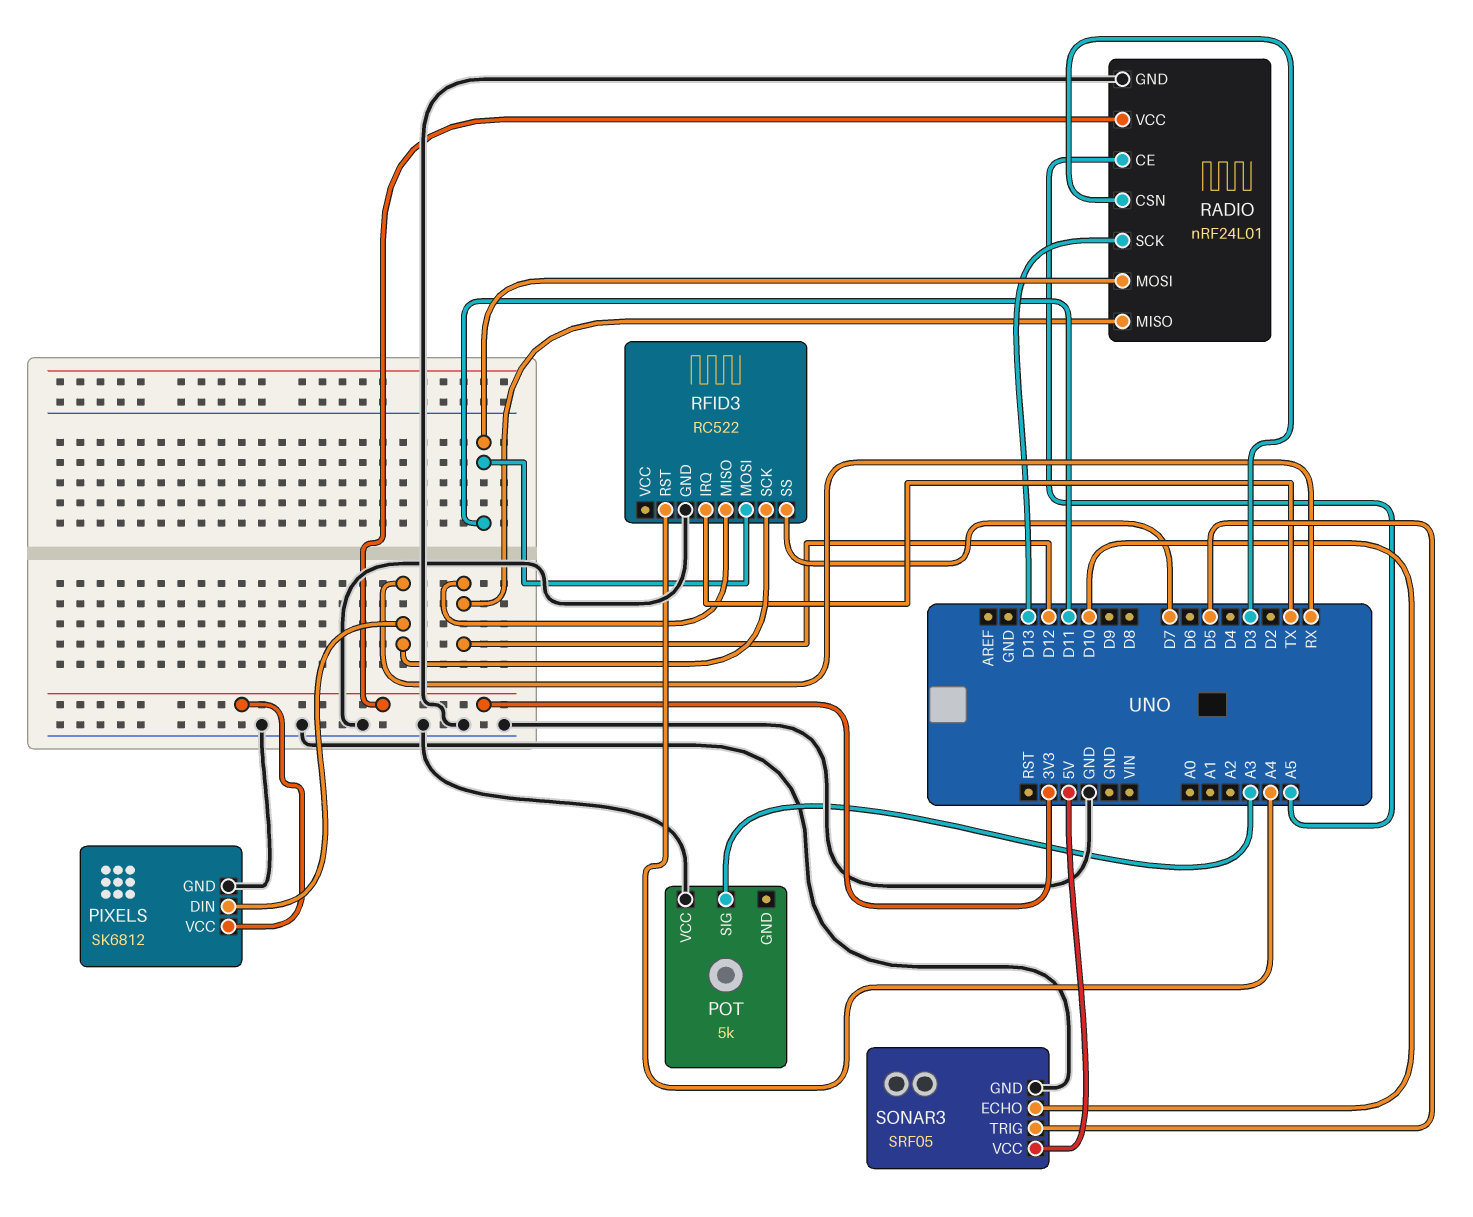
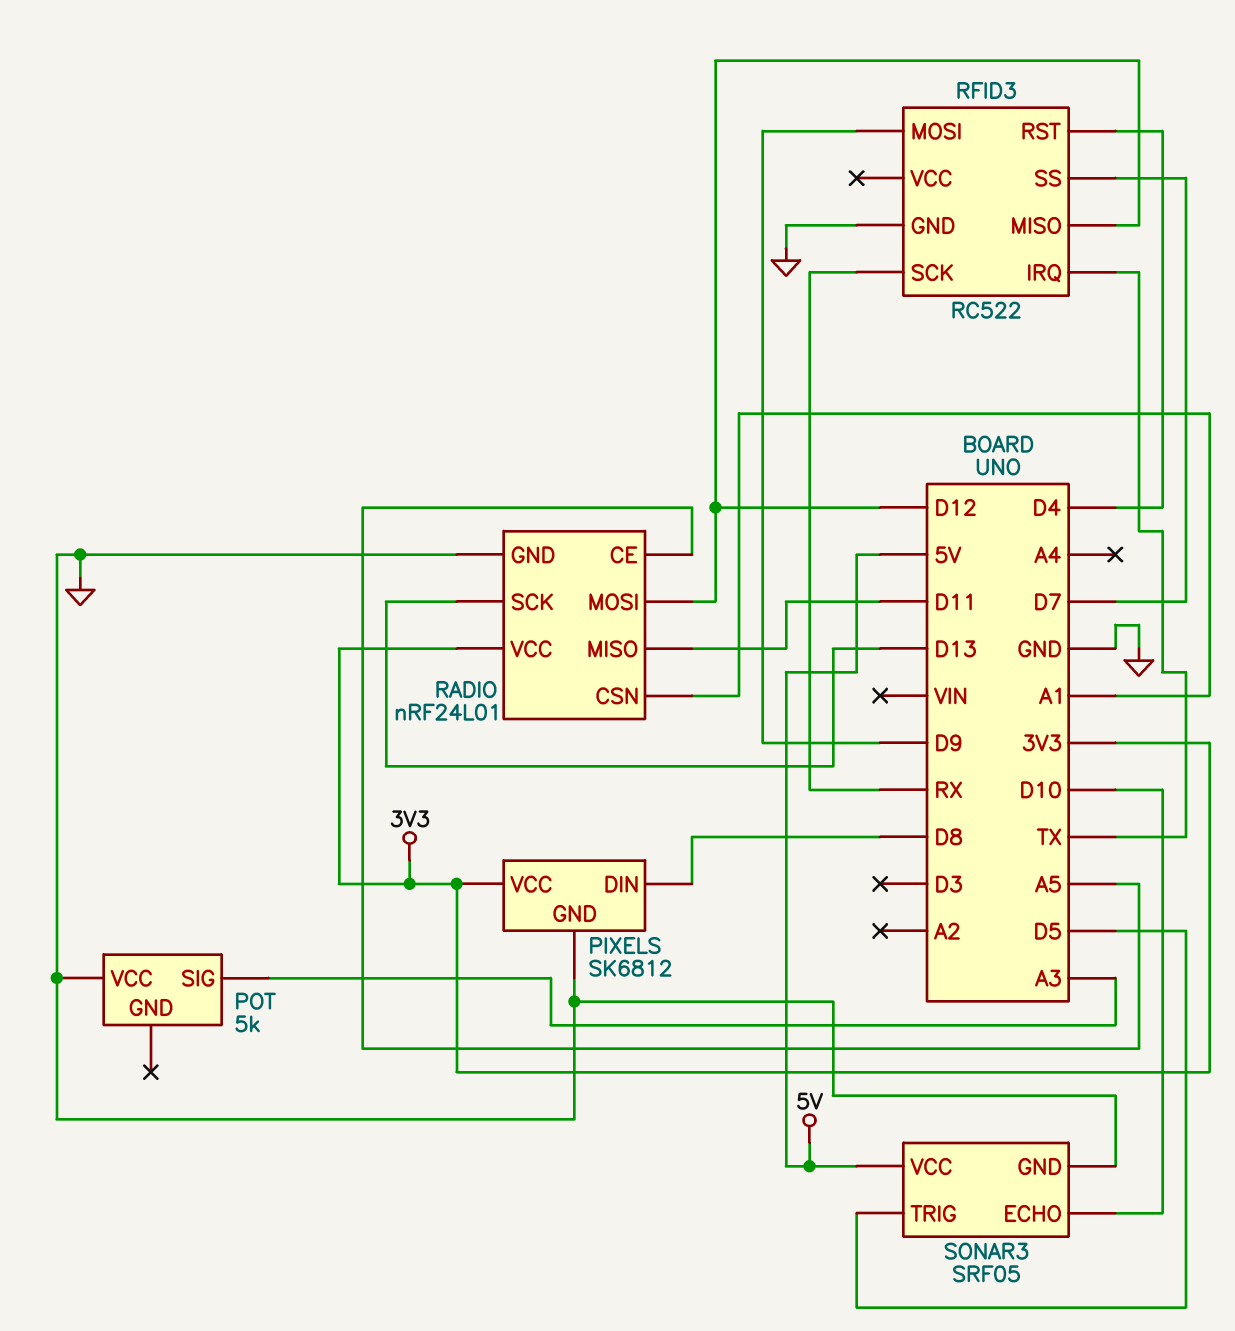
PIXELS pin DIN: RX -> D8
RADIO pin CSN: D3 -> A1
RADIO pin MISO: D12 -> D11
RADIO pin MOSI: D11 -> D12
RFID3 pin MOSI: D11 -> D9
RFID3 pin RST: A4 -> D4

